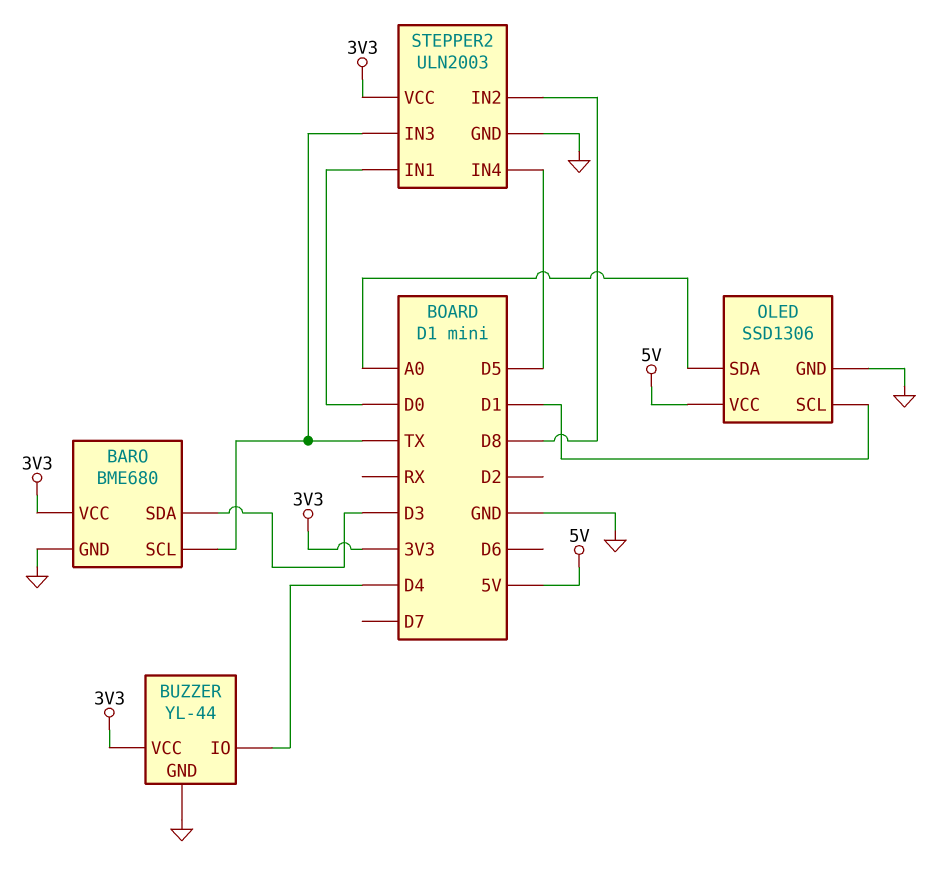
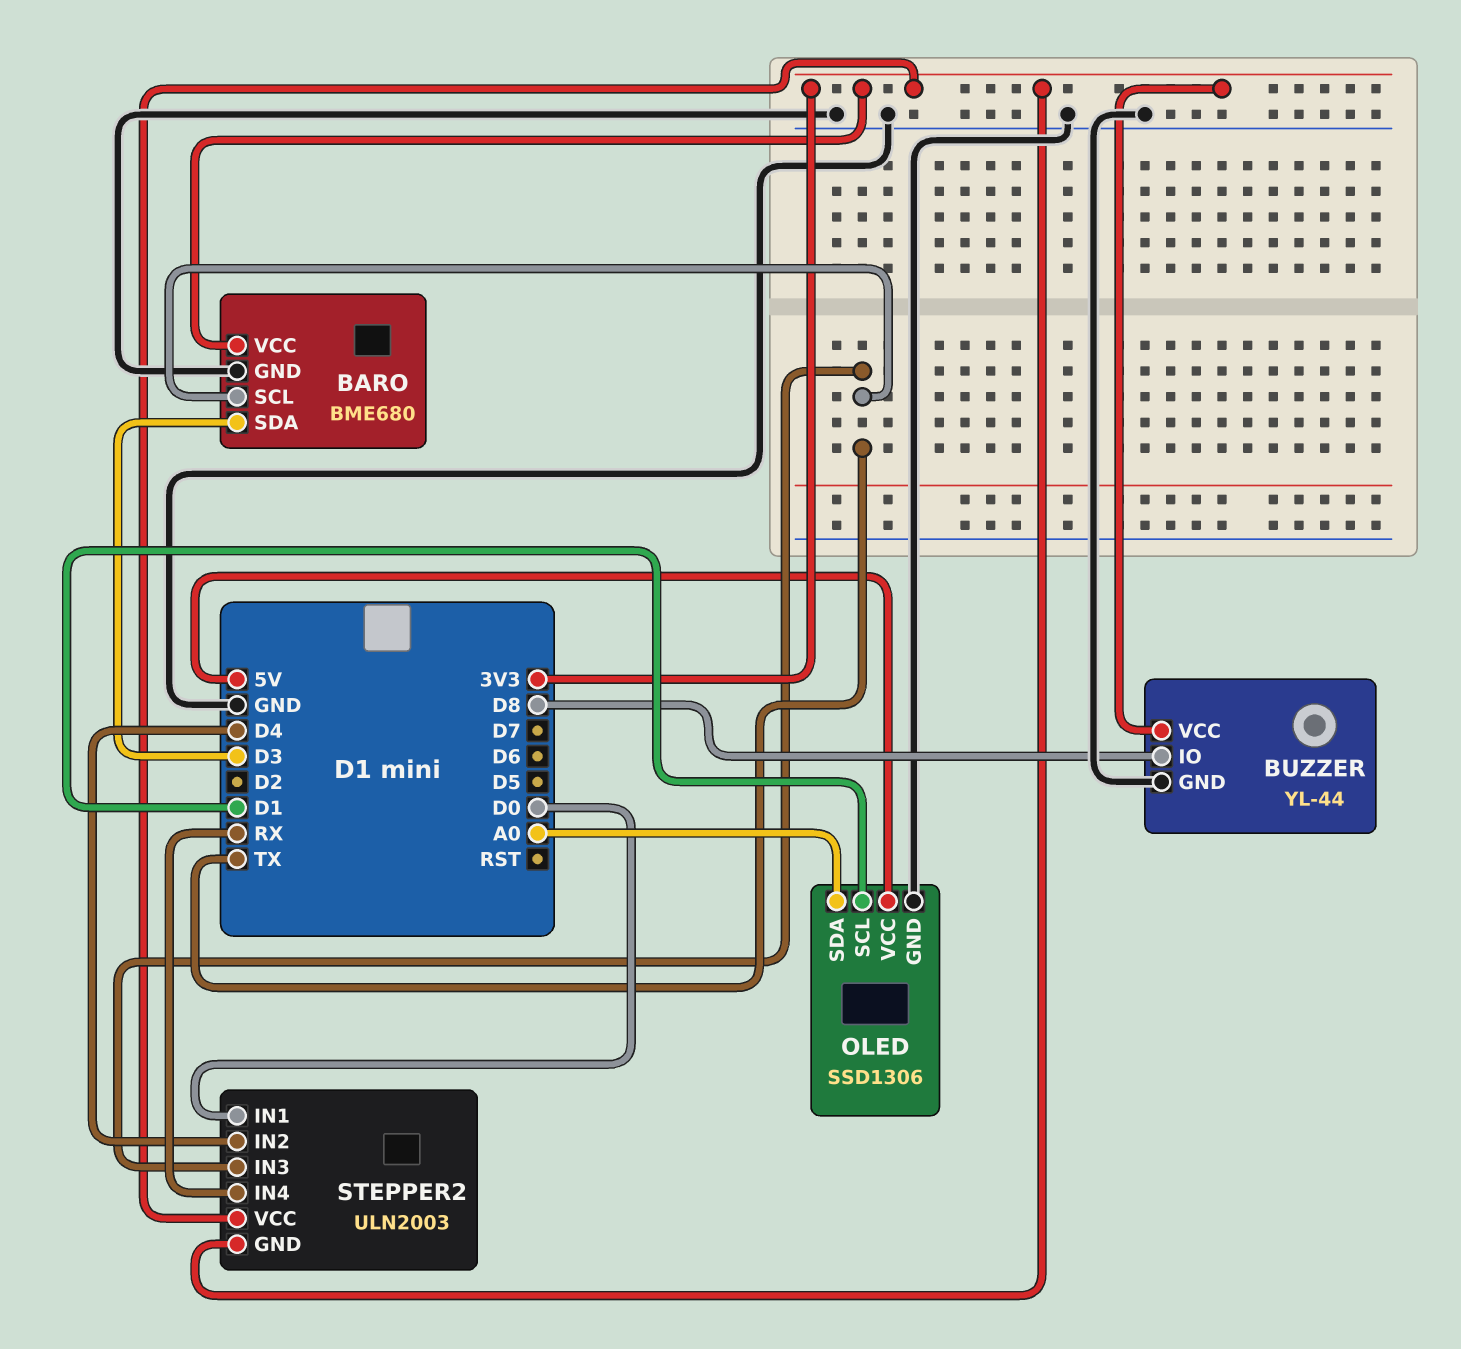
BUZZER pin IO: D4 -> D8
STEPPER2 pin GND: GND -> 3V3
STEPPER2 pin IN2: D8 -> D4
STEPPER2 pin IN4: D5 -> RX

